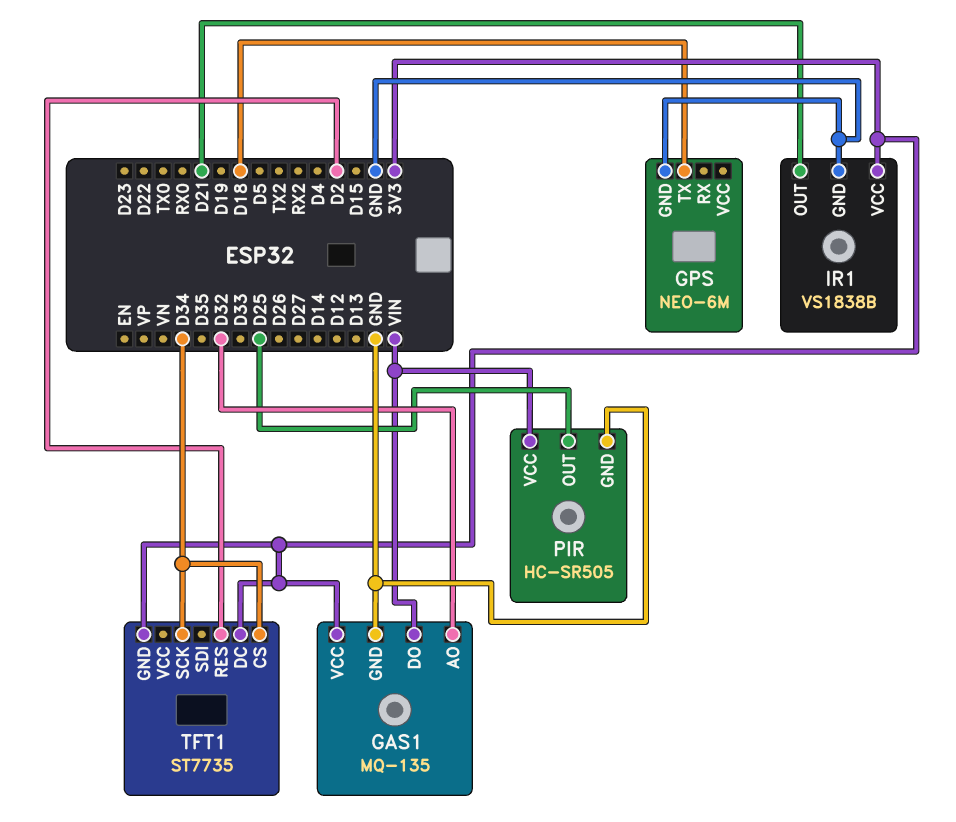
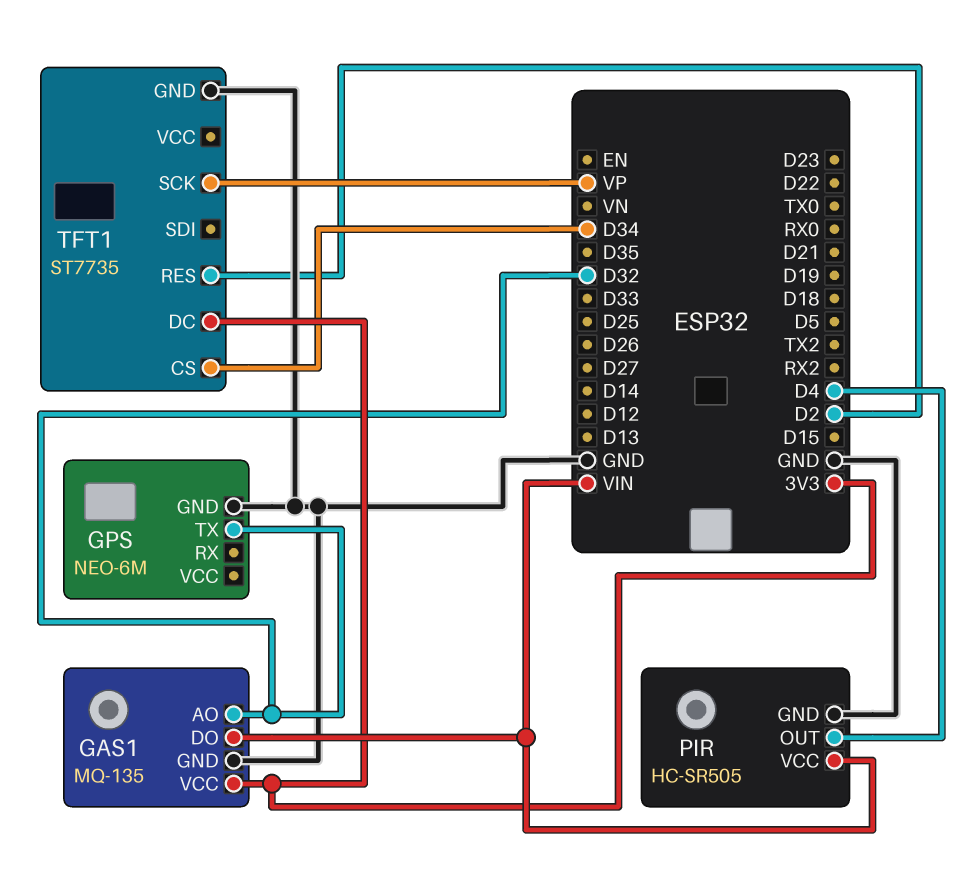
GPS pin TX: D18 -> D32
IR1: VS1838B -> none
IR1 pin GND: GND -> none
IR1 pin OUT: D21 -> none
IR1 pin VCC: 3V3 -> none
PIR pin OUT: D25 -> D4
TFT1 pin GND: 3V3 -> GND
TFT1 pin SCK: D34 -> VP

